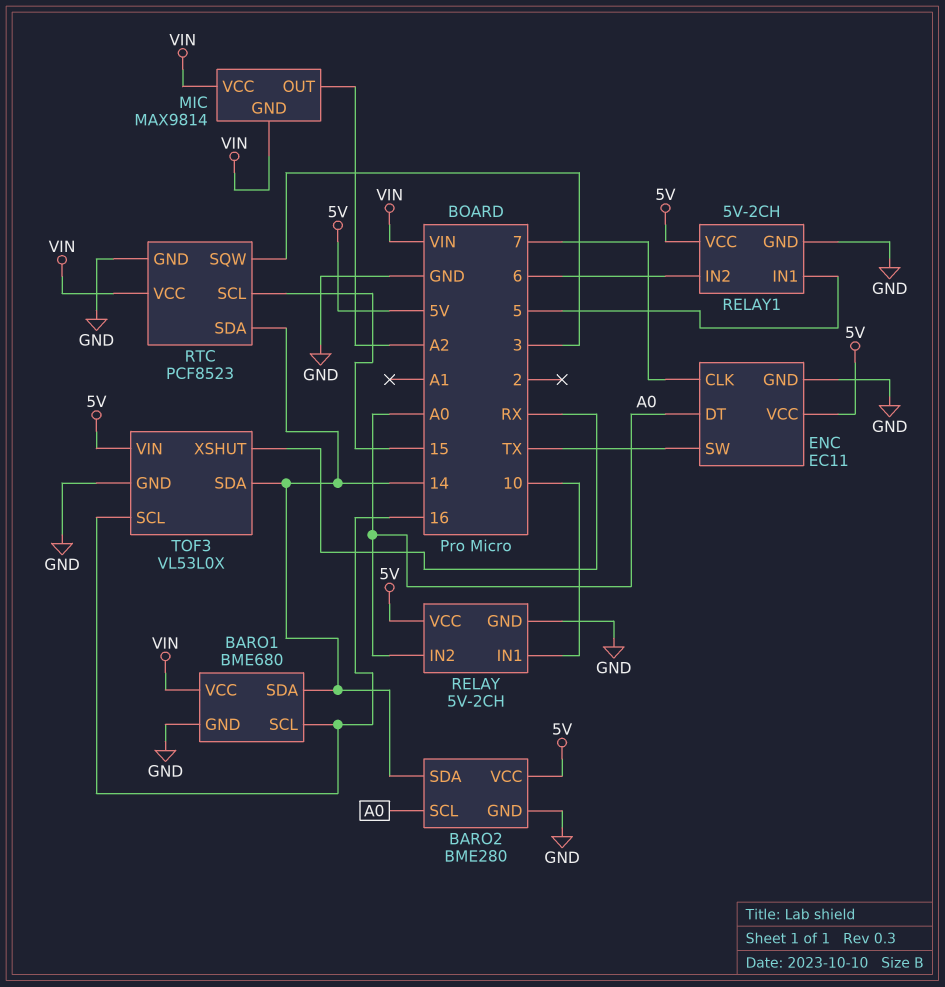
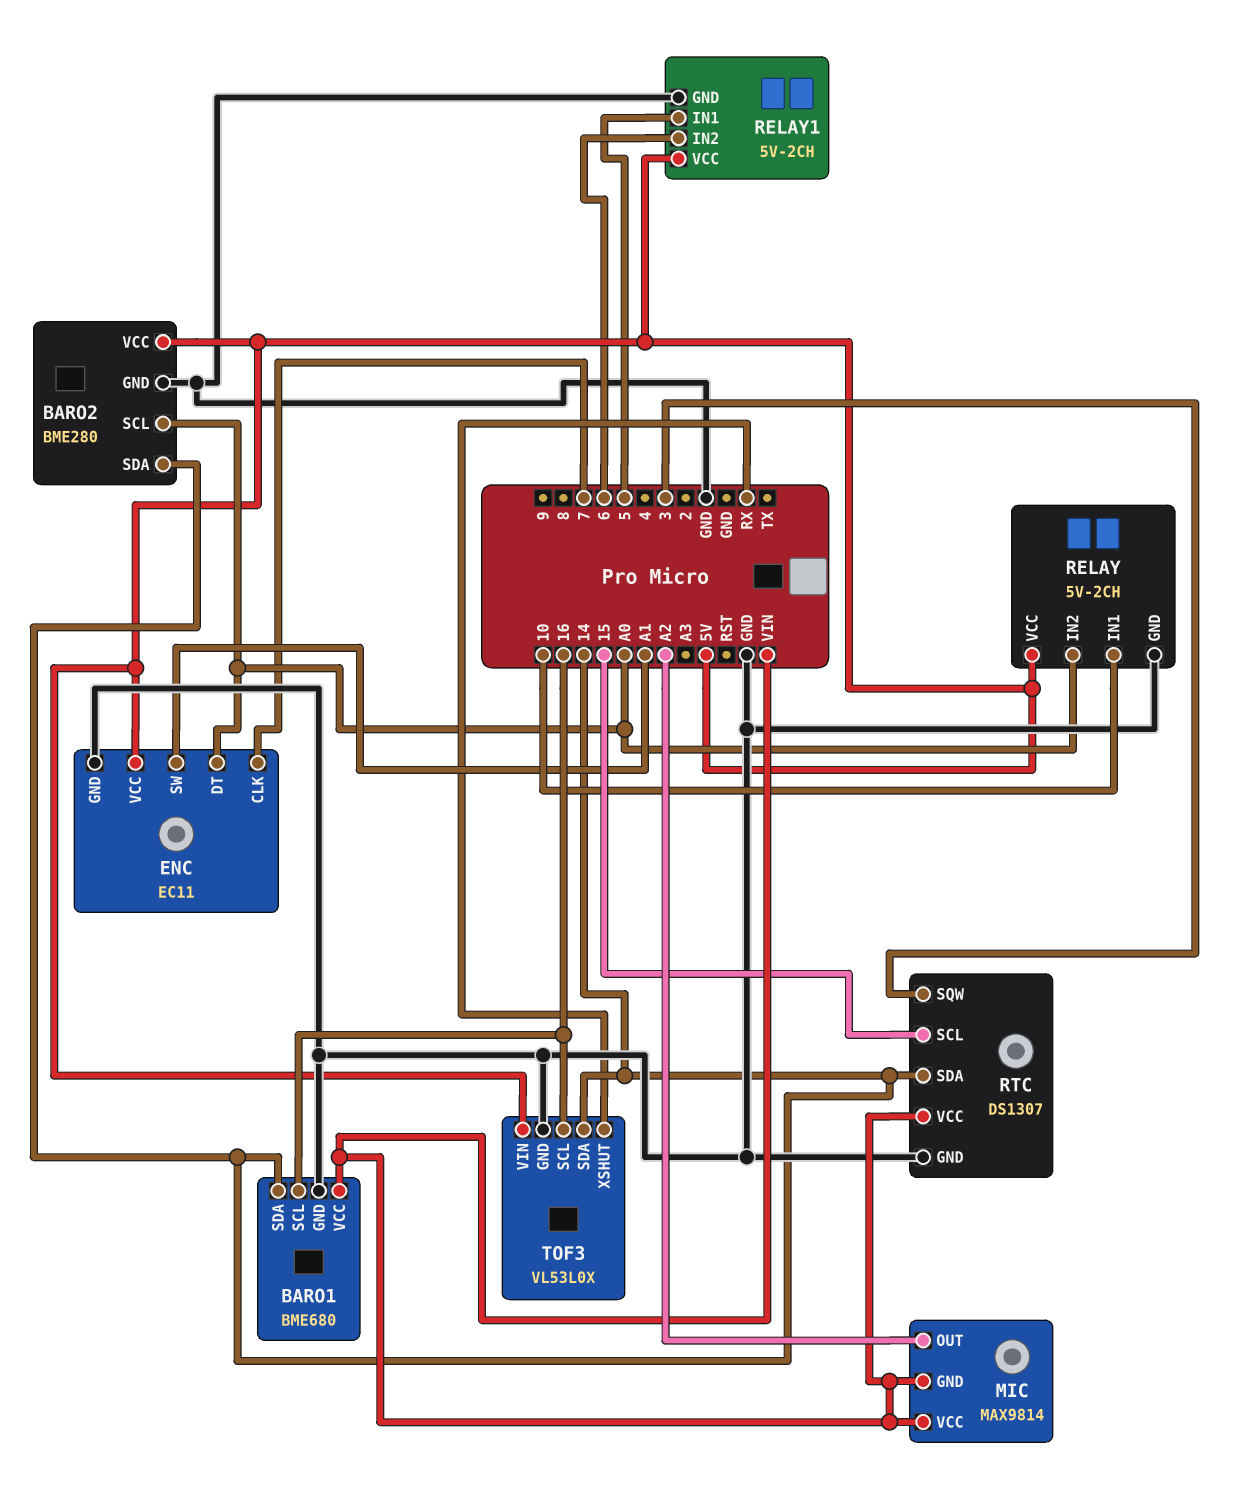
ENC pin SW: TX -> A1
RTC: PCF8523 -> DS1307

